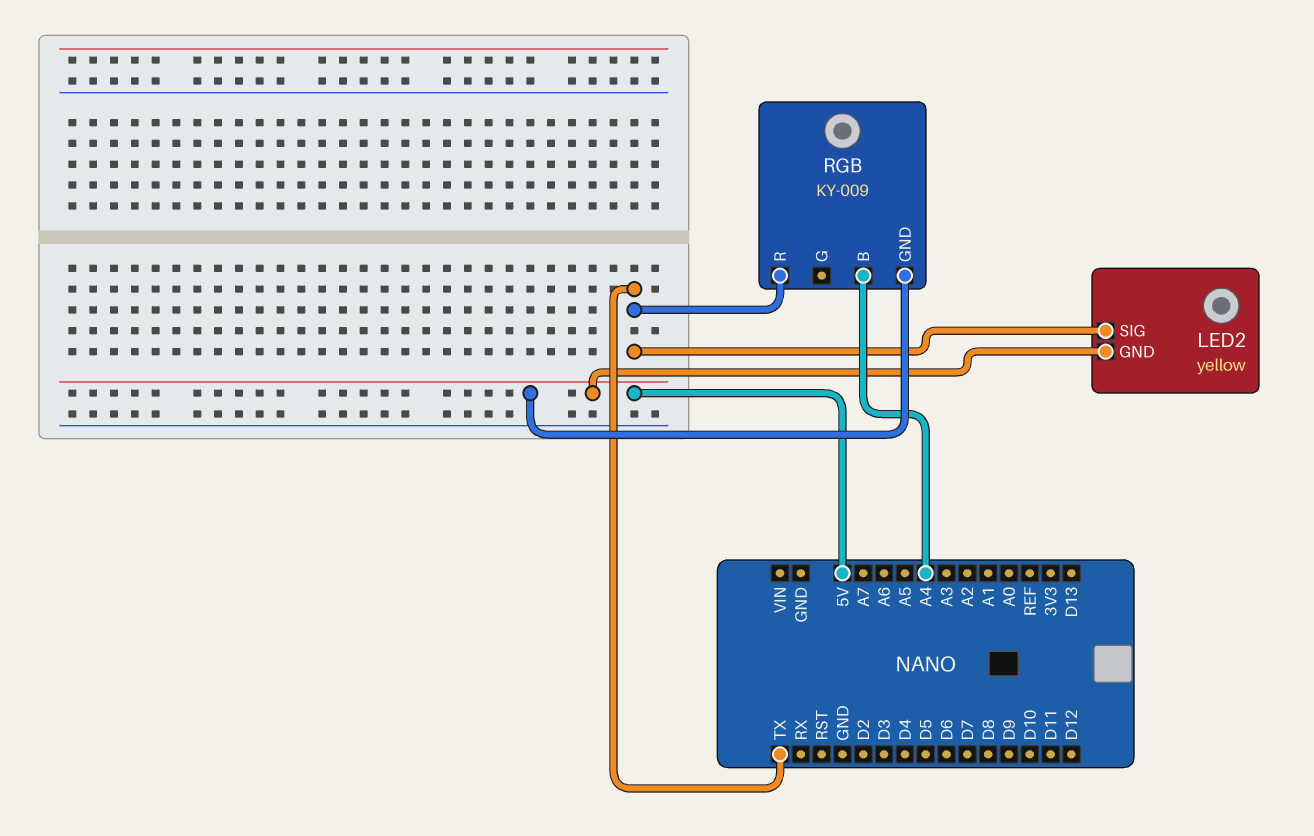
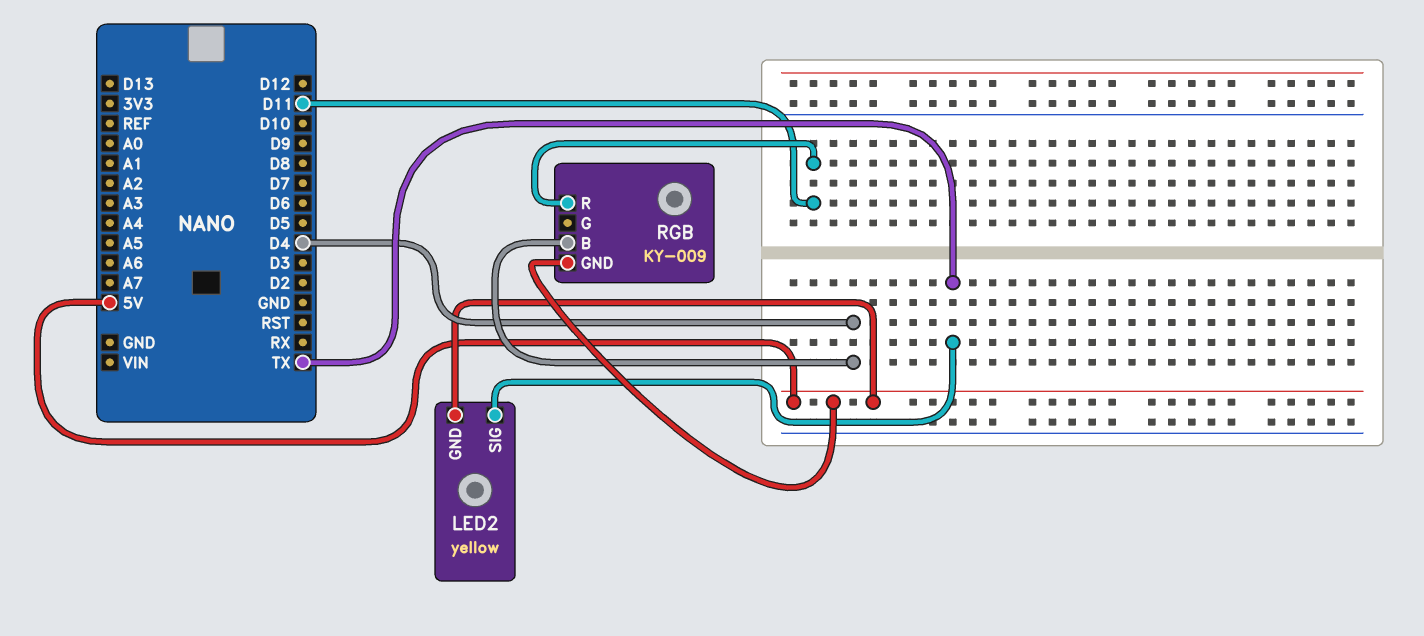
RGB pin B: A4 -> D4
RGB pin R: TX -> D11

